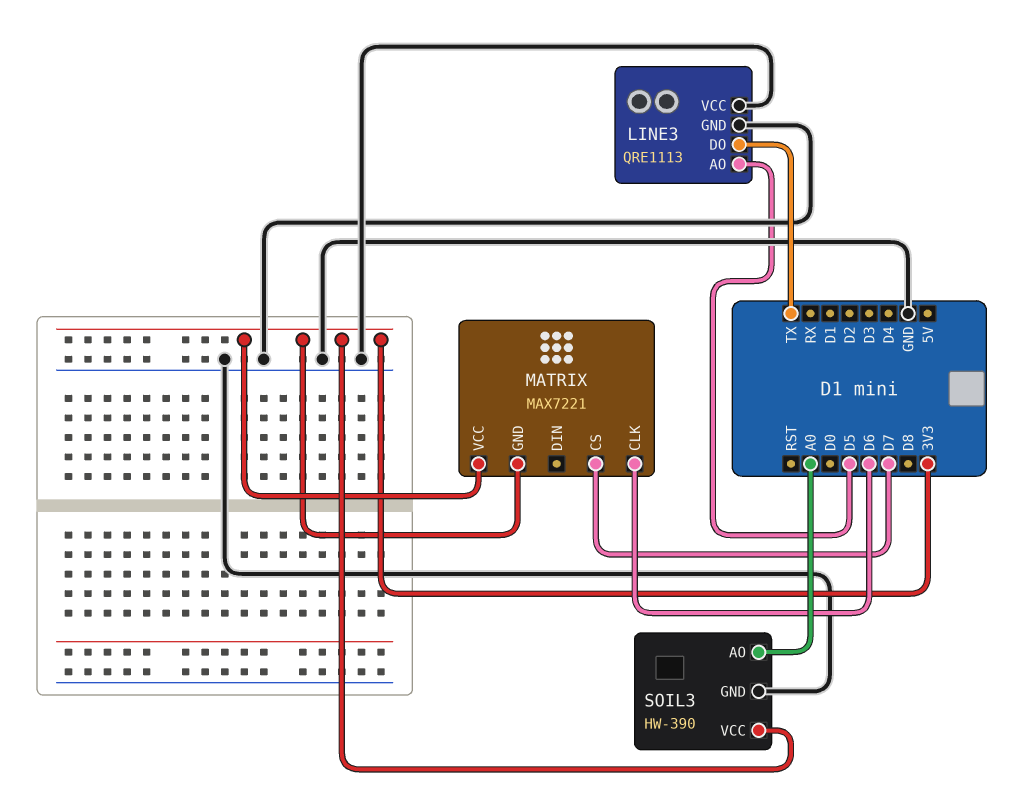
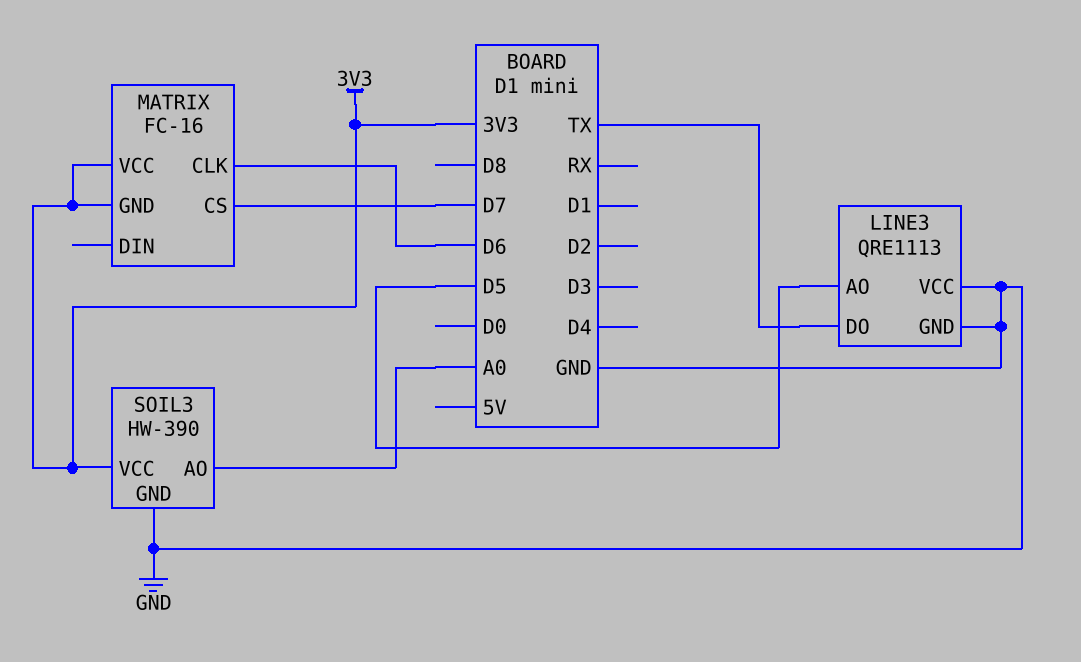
MATRIX: MAX7221 -> FC-16

